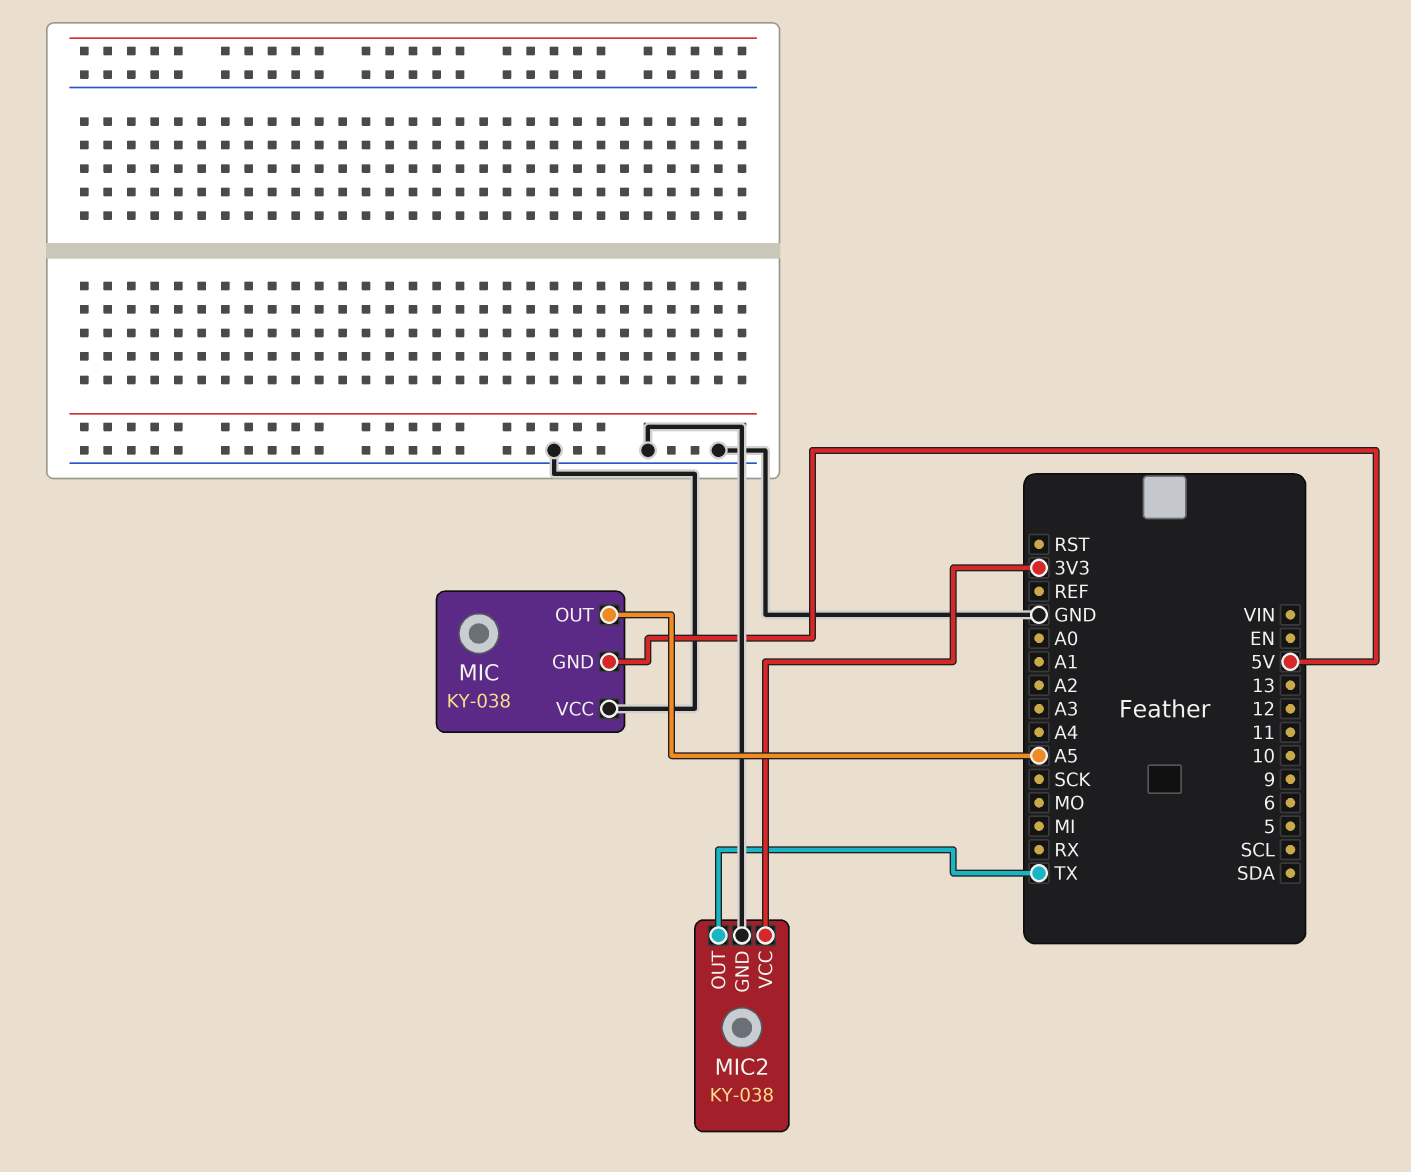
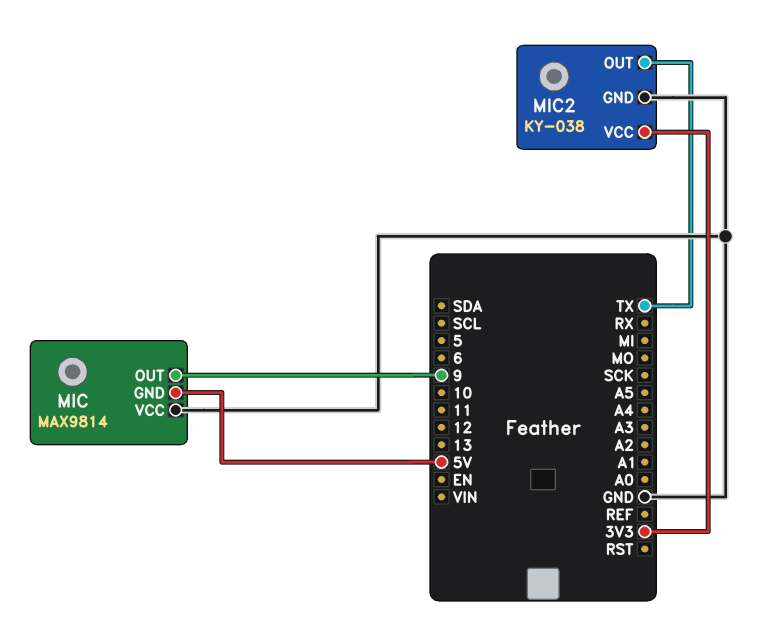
MIC: KY-038 -> MAX9814
MIC pin OUT: A5 -> 9

